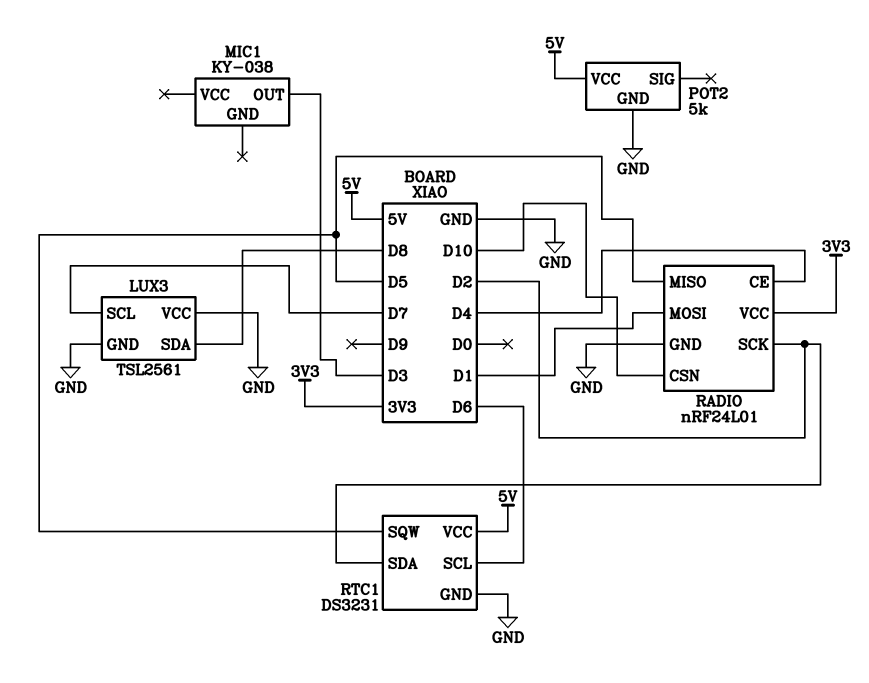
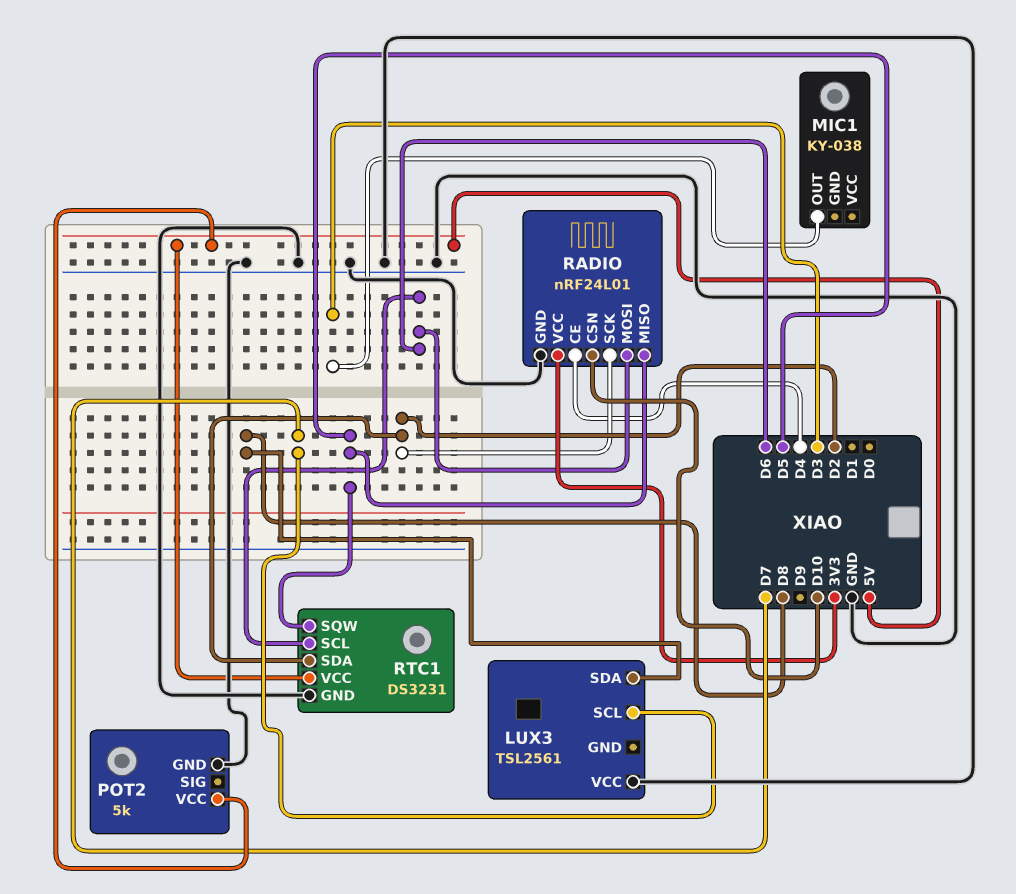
LUX3 pin GND: GND -> none
RADIO pin MOSI: D1 -> D6

